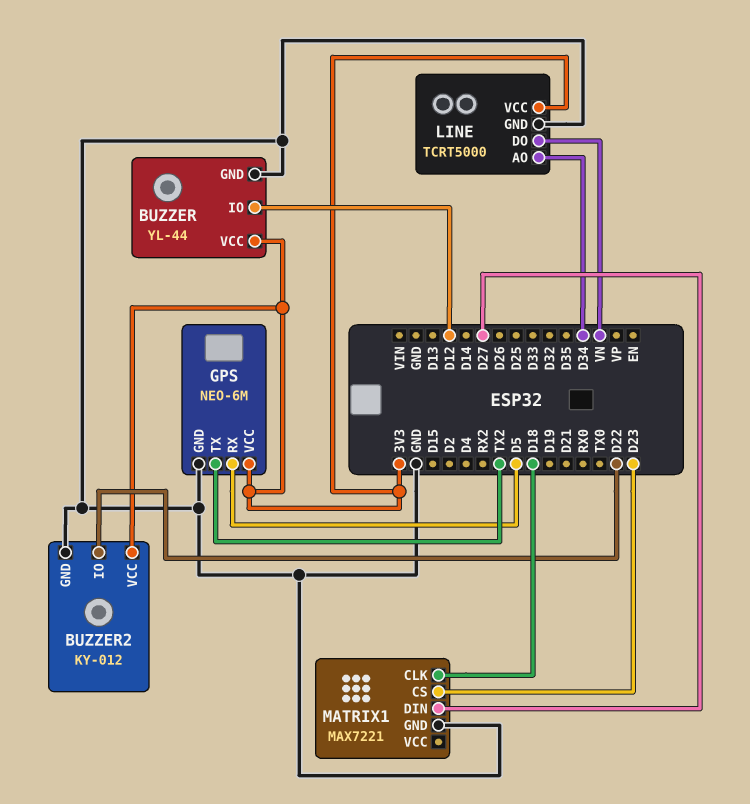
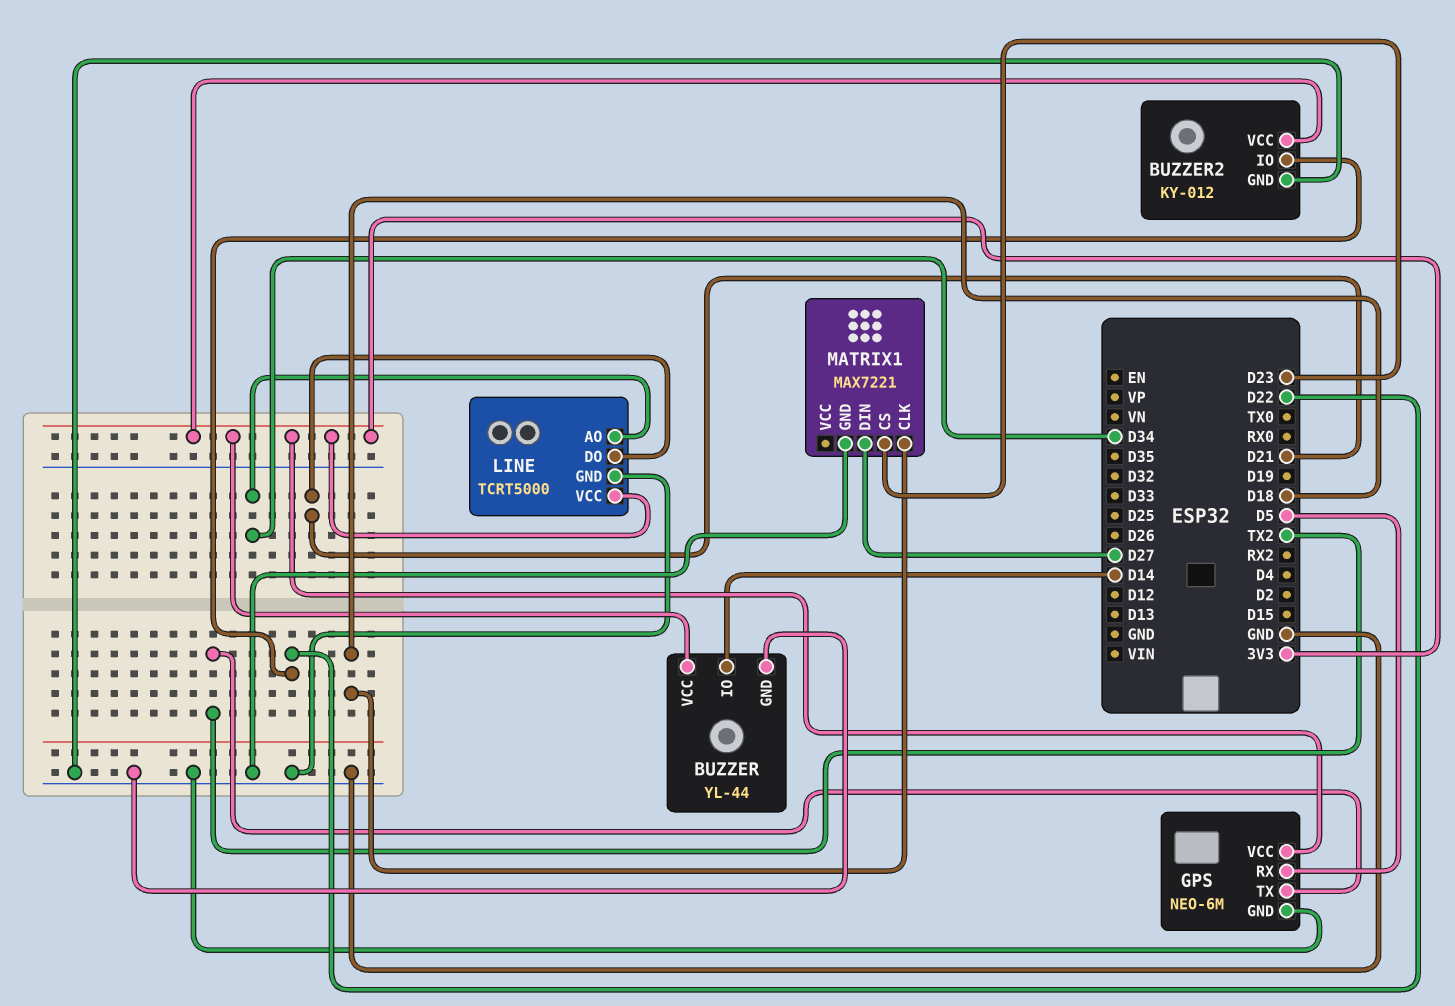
BUZZER pin IO: D12 -> D14
LINE pin DO: VN -> D21

